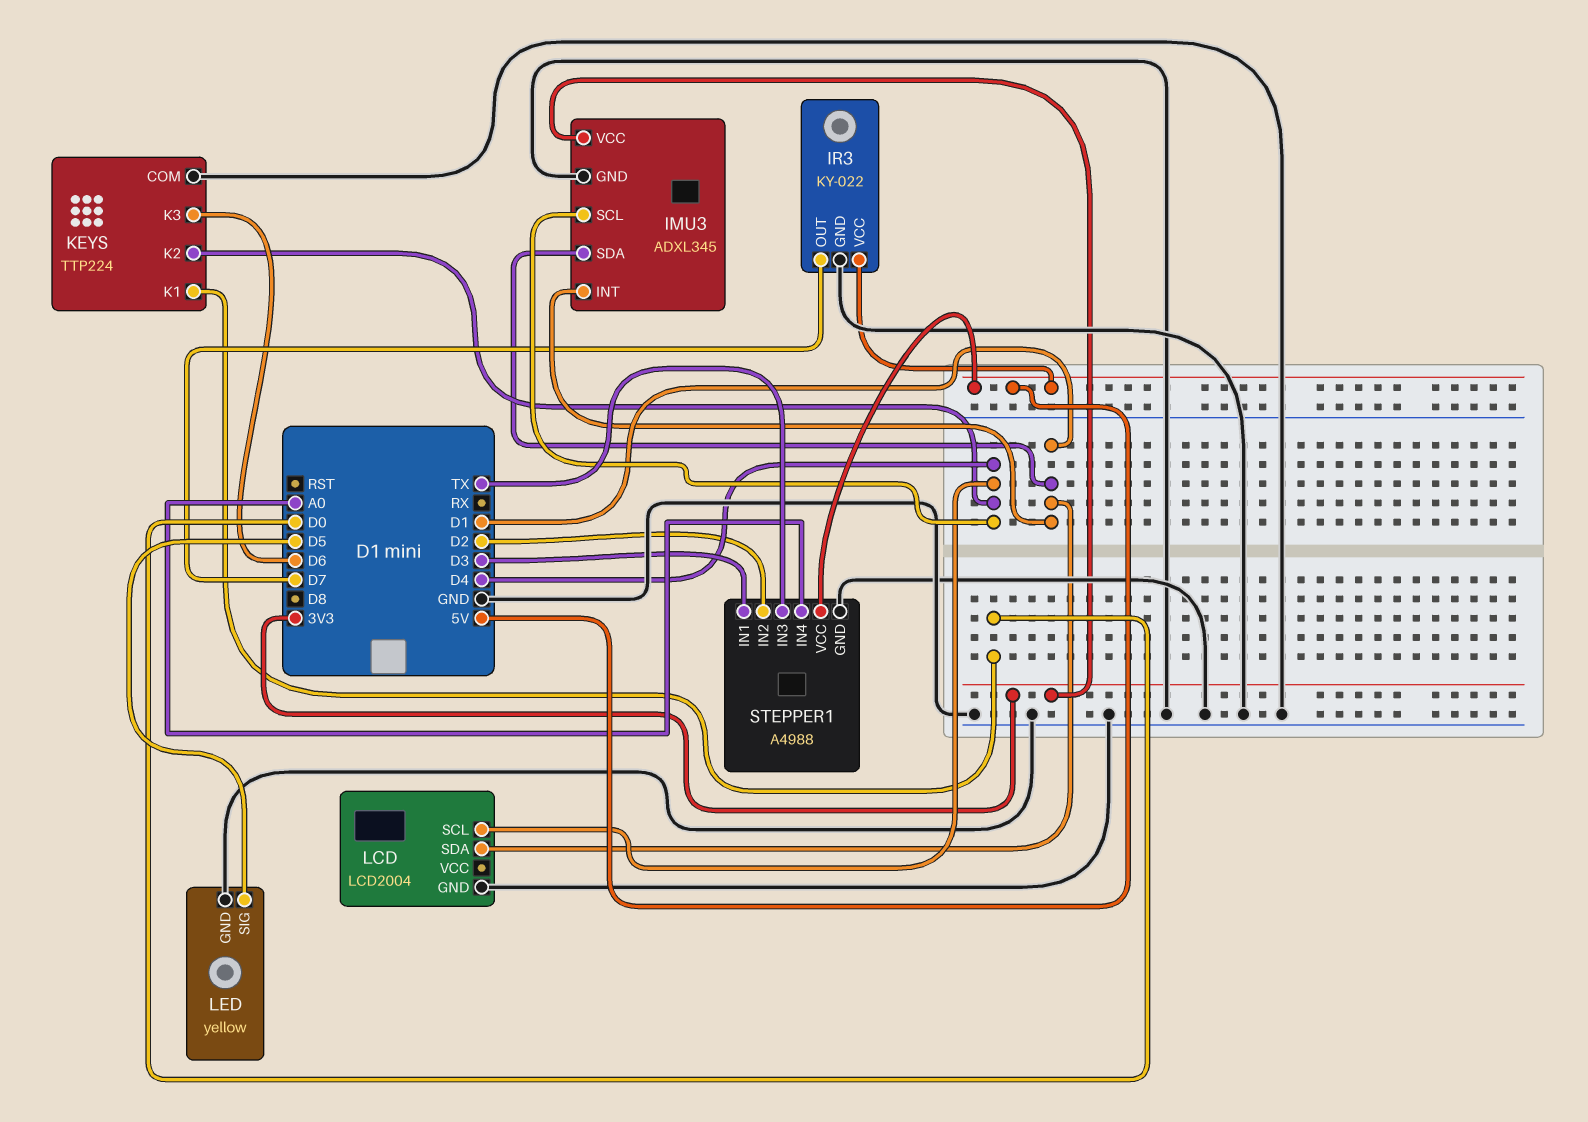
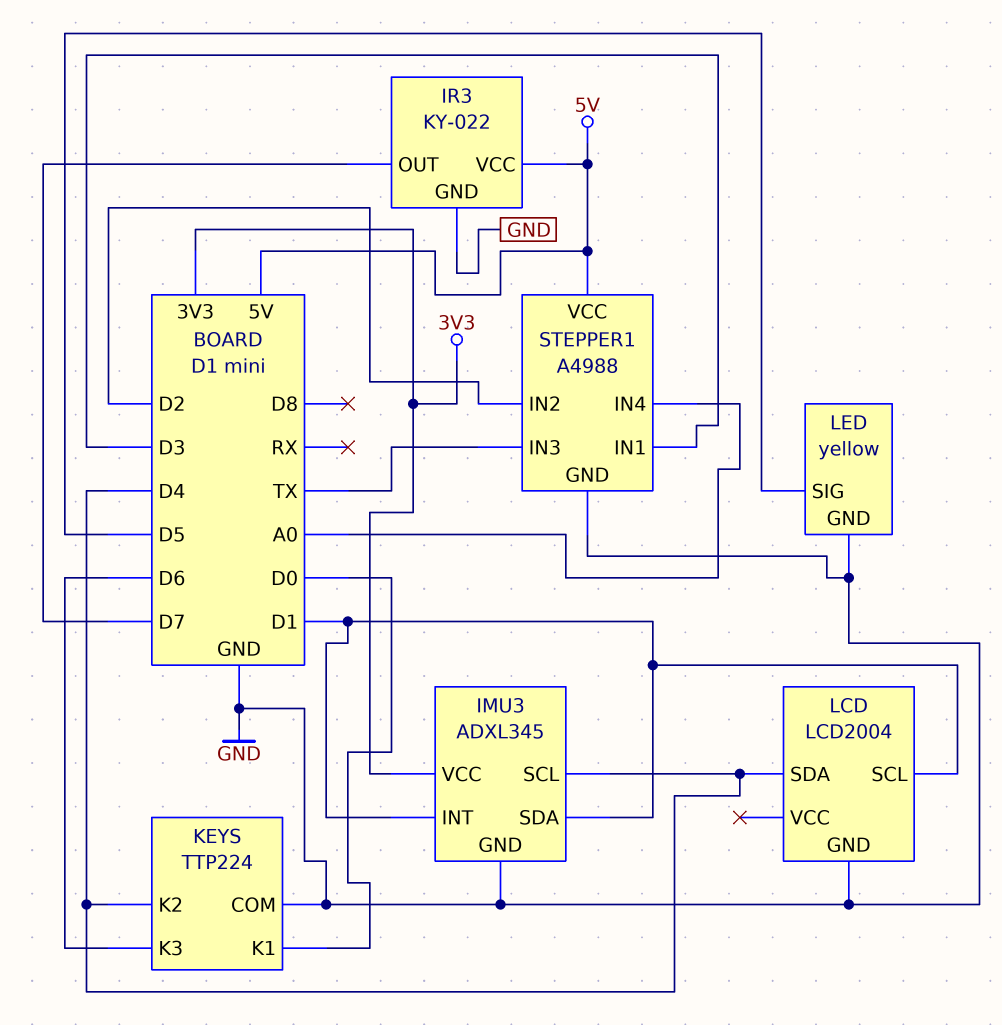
LCD pin SCL: D4 -> D1
LCD pin SDA: D1 -> D4

